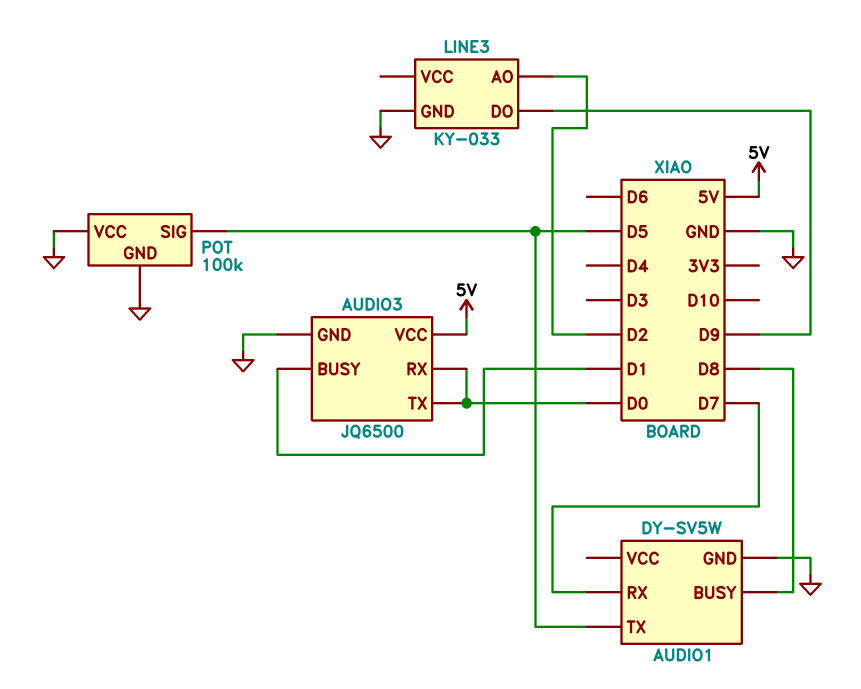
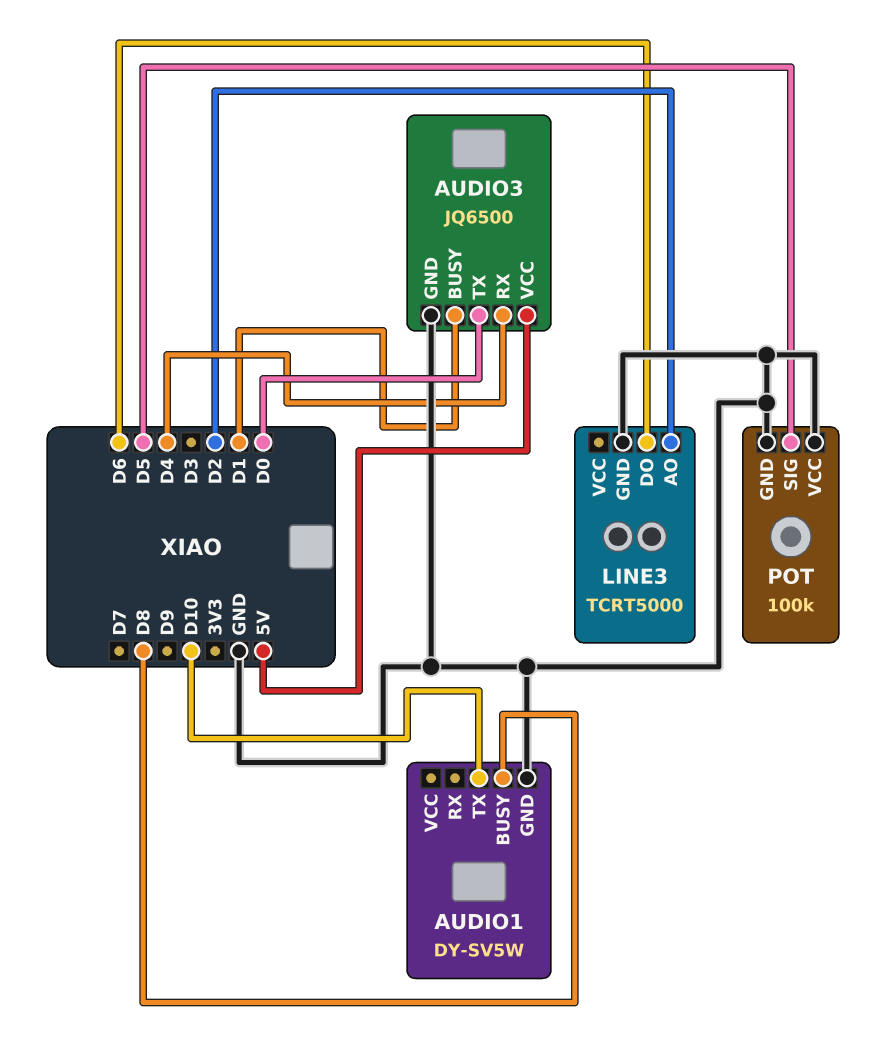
AUDIO1 pin RX: D7 -> none
AUDIO1 pin TX: D5 -> D10
AUDIO3 pin RX: D0 -> D4
LINE3: KY-033 -> TCRT5000
LINE3 pin DO: D9 -> D6

